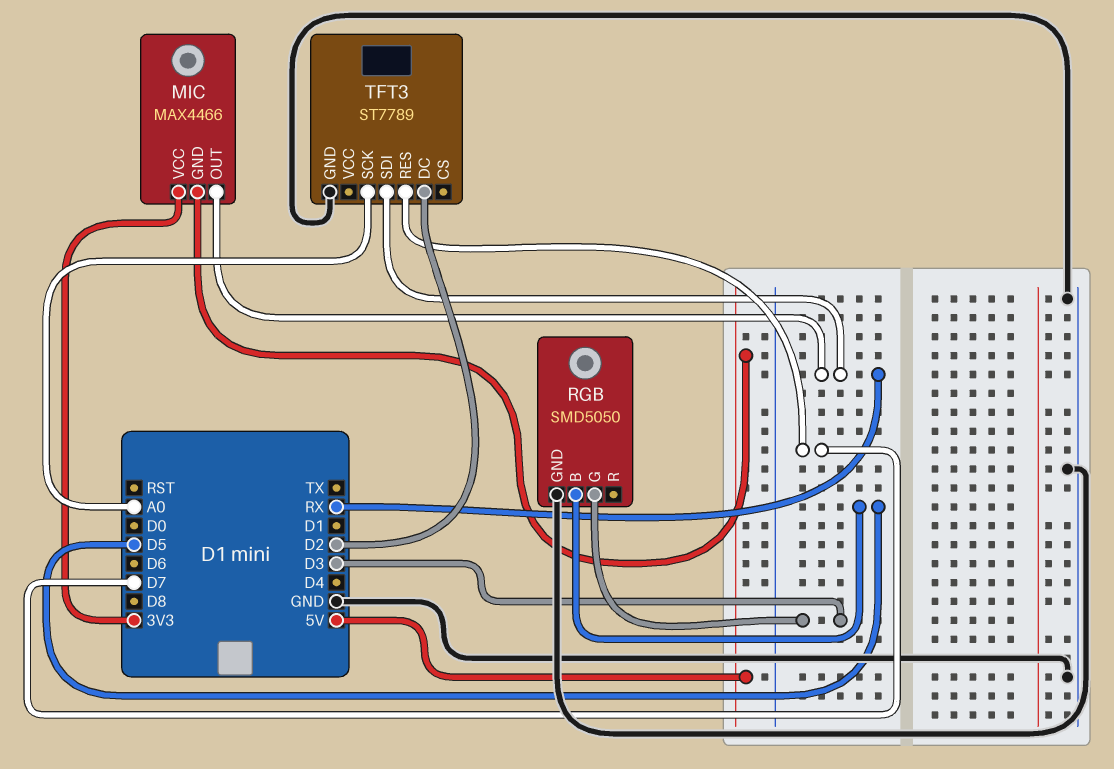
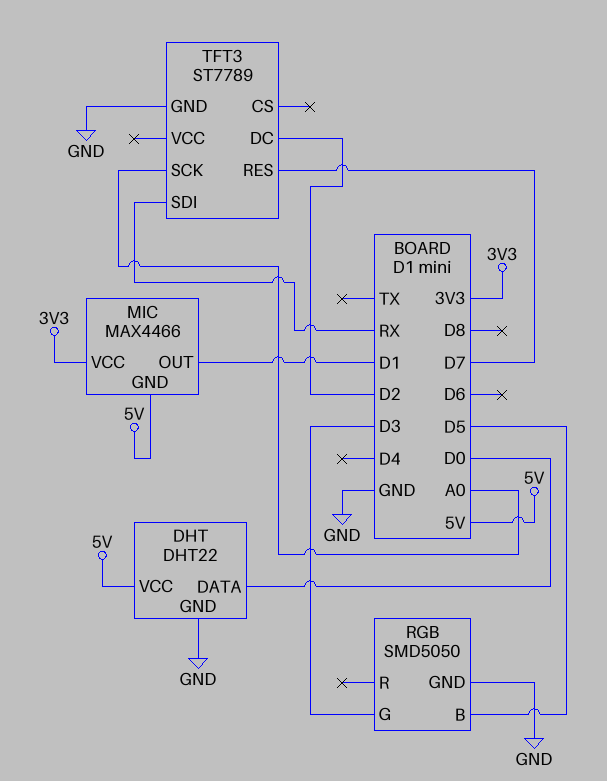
DHT: none -> DHT22
DHT pin DATA: none -> D0
DHT pin GND: none -> GND
DHT pin VCC: none -> 5V
MIC pin OUT: RX -> D1

